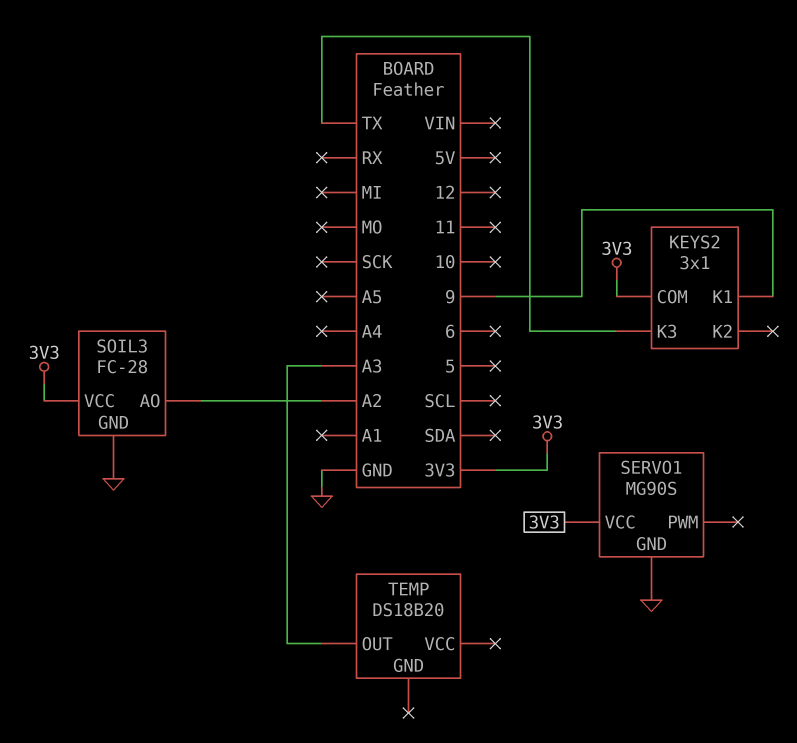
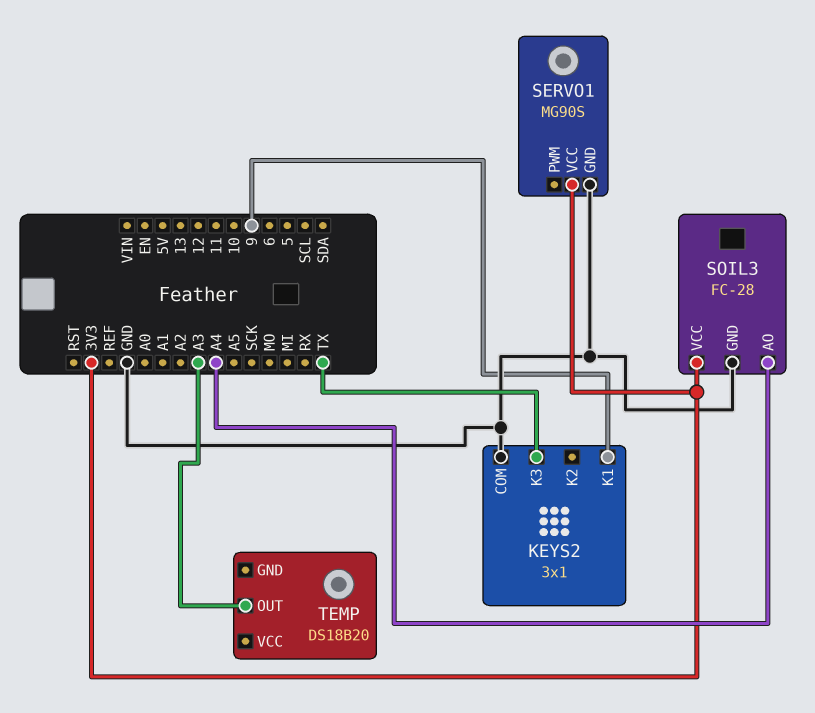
KEYS2 pin COM: 3V3 -> GND
SOIL3 pin AO: A2 -> A4

